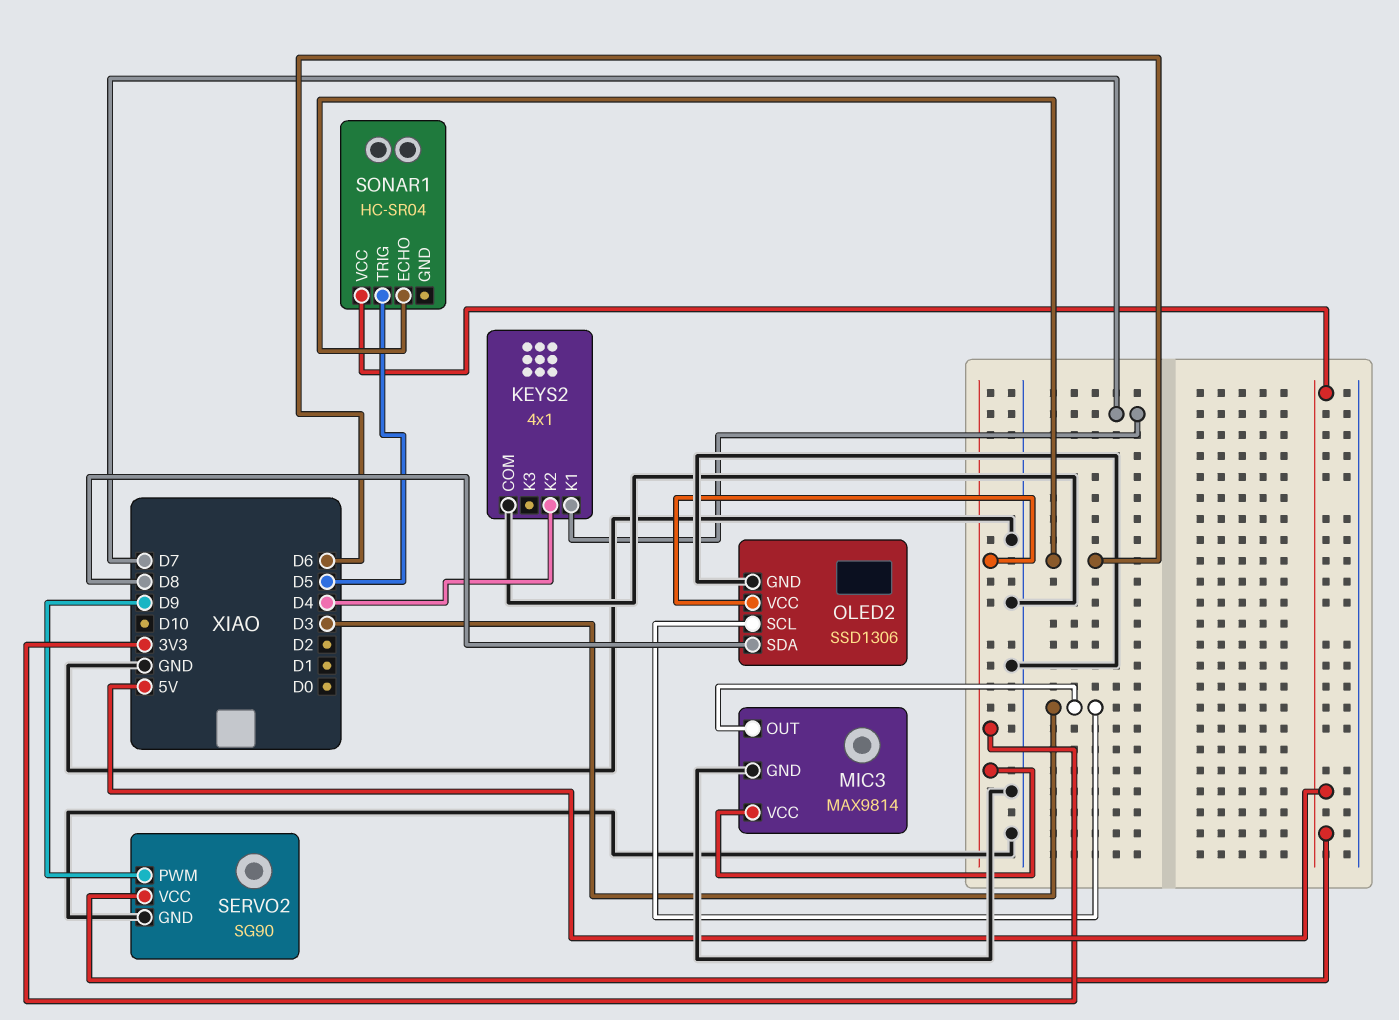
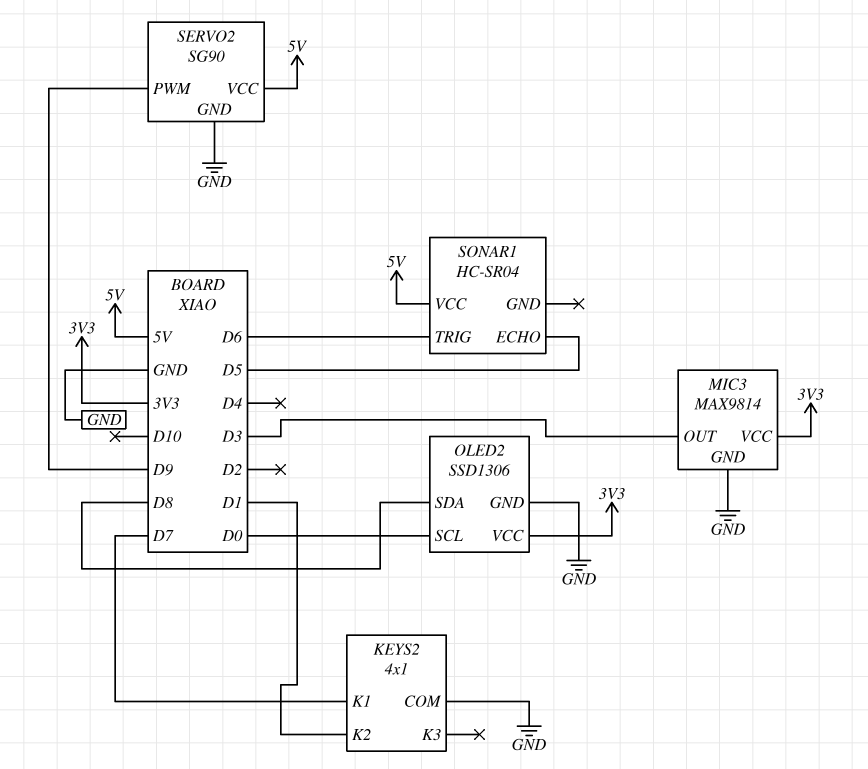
KEYS2 pin K2: D4 -> D1
OLED2 pin SCL: D3 -> D0
SONAR1 pin ECHO: D6 -> D5
SONAR1 pin TRIG: D5 -> D6

